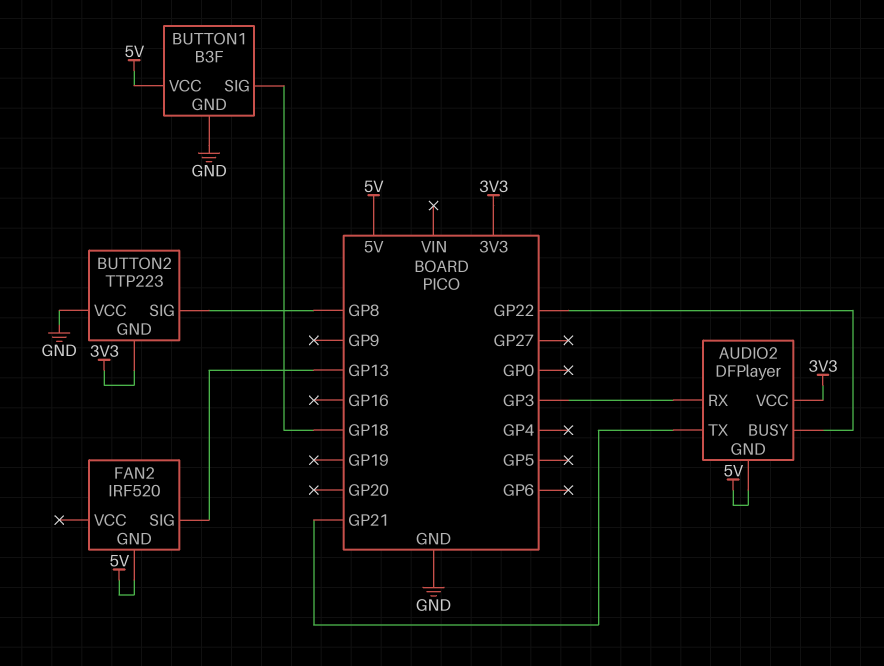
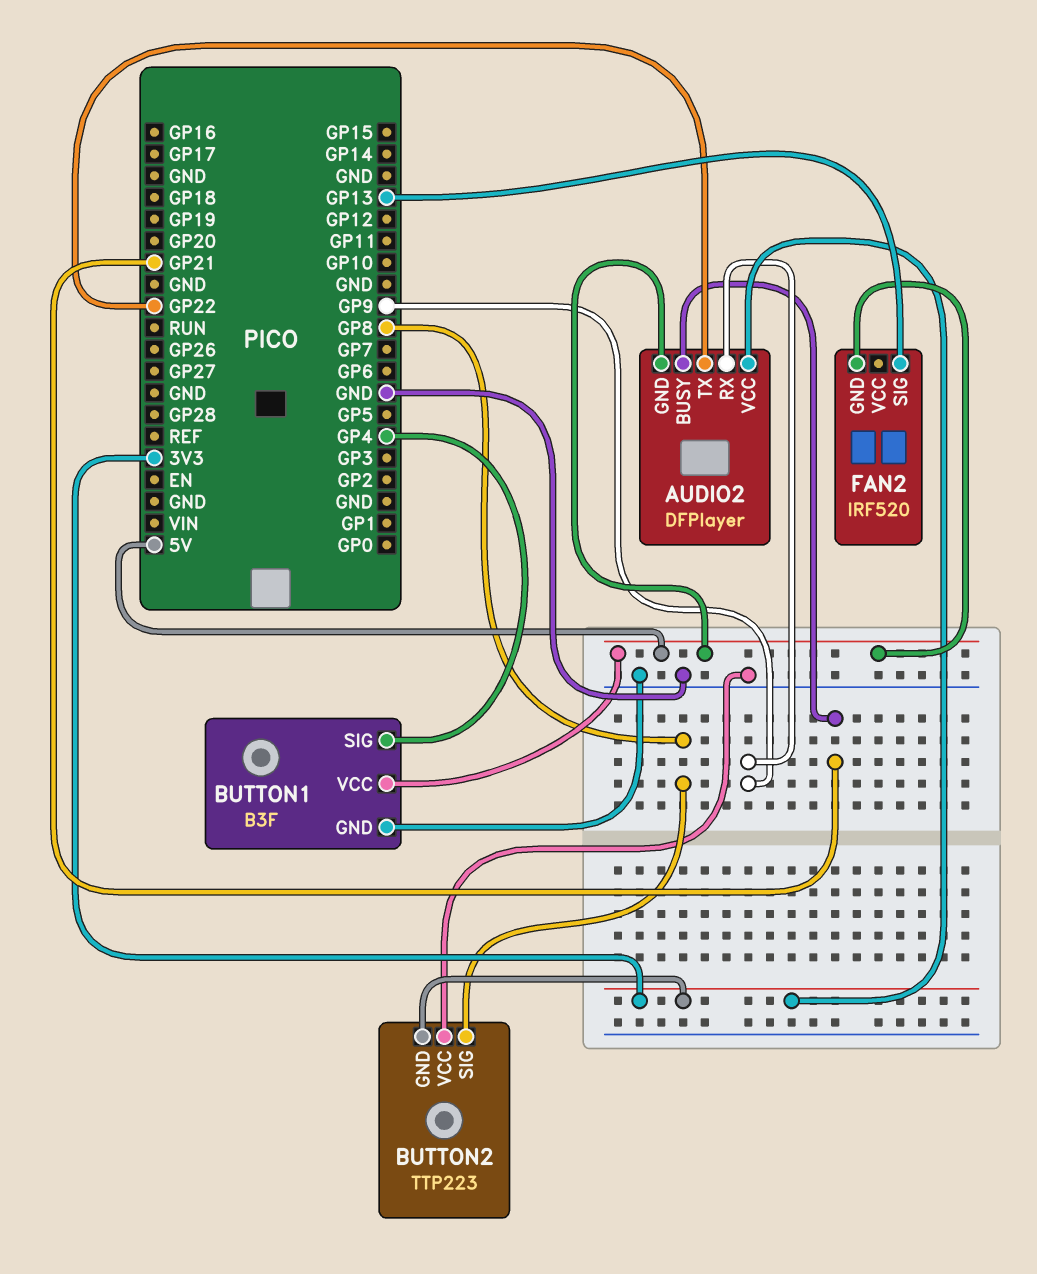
AUDIO2 pin BUSY: GP22 -> GP21
AUDIO2 pin RX: GP3 -> GP9
AUDIO2 pin TX: GP21 -> GP22
BUTTON1 pin SIG: GP18 -> GP4

